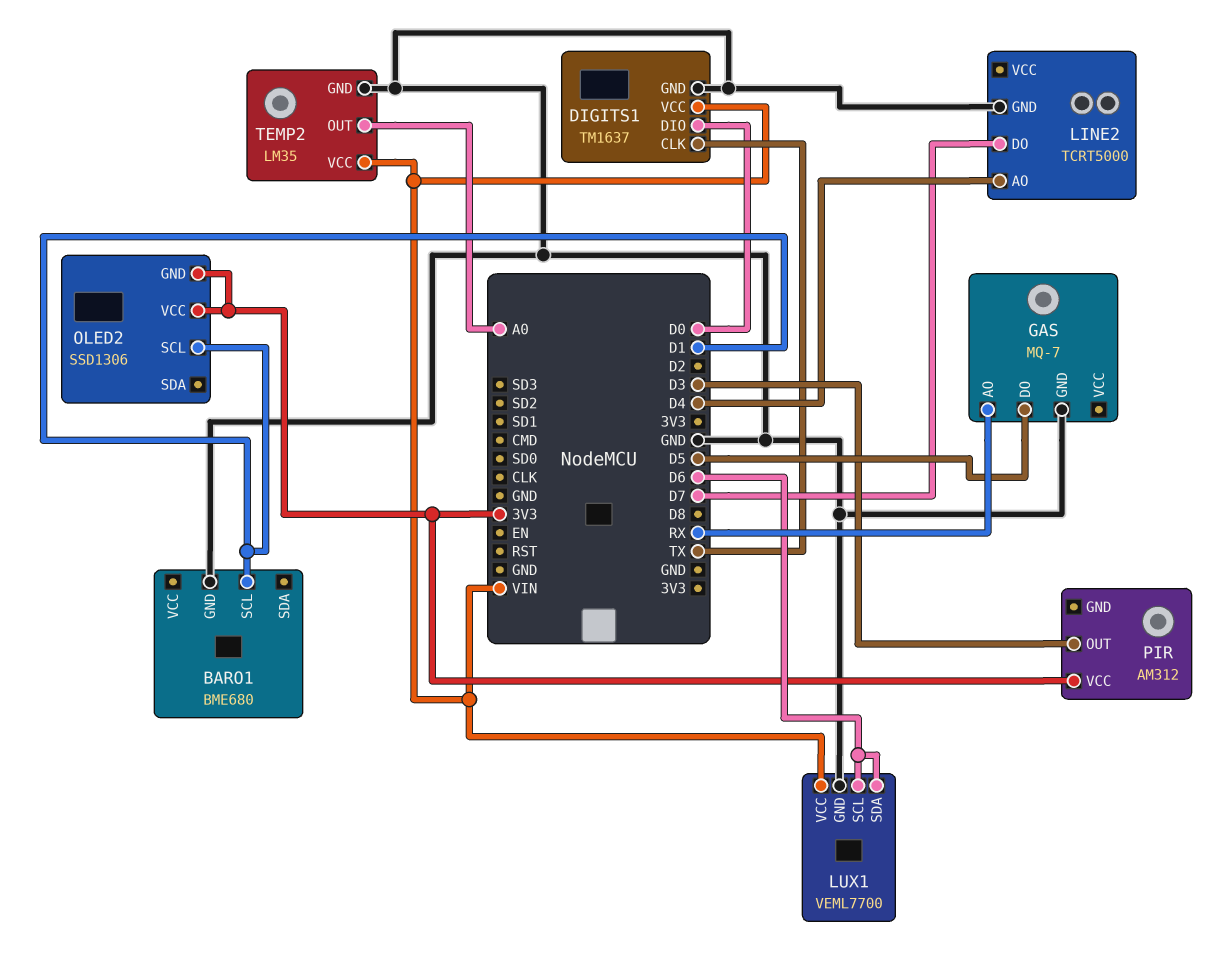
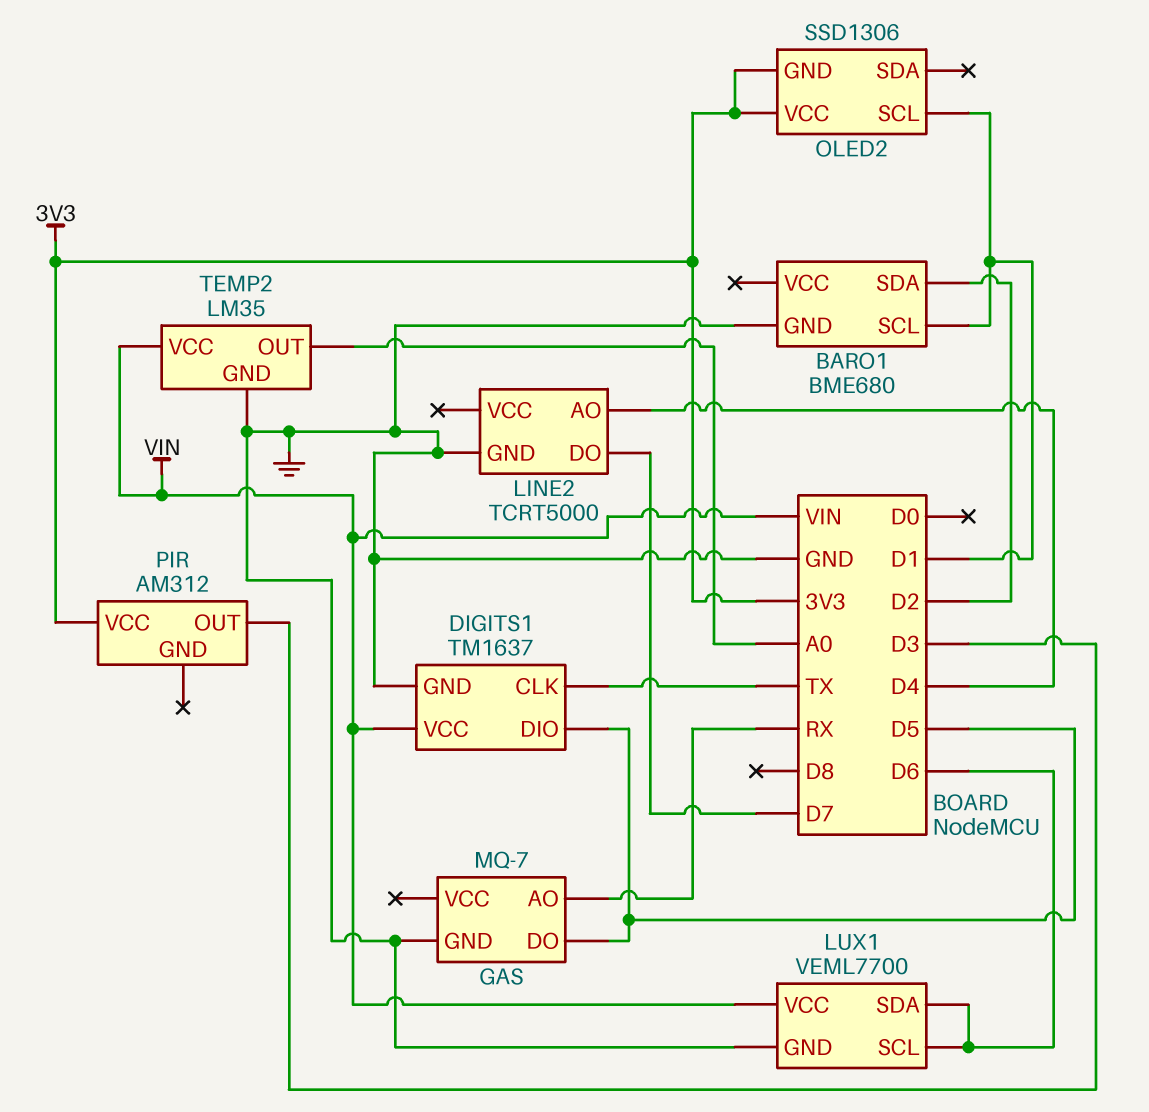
BARO1 pin SDA: none -> D2
DIGITS1 pin DIO: D0 -> D5

